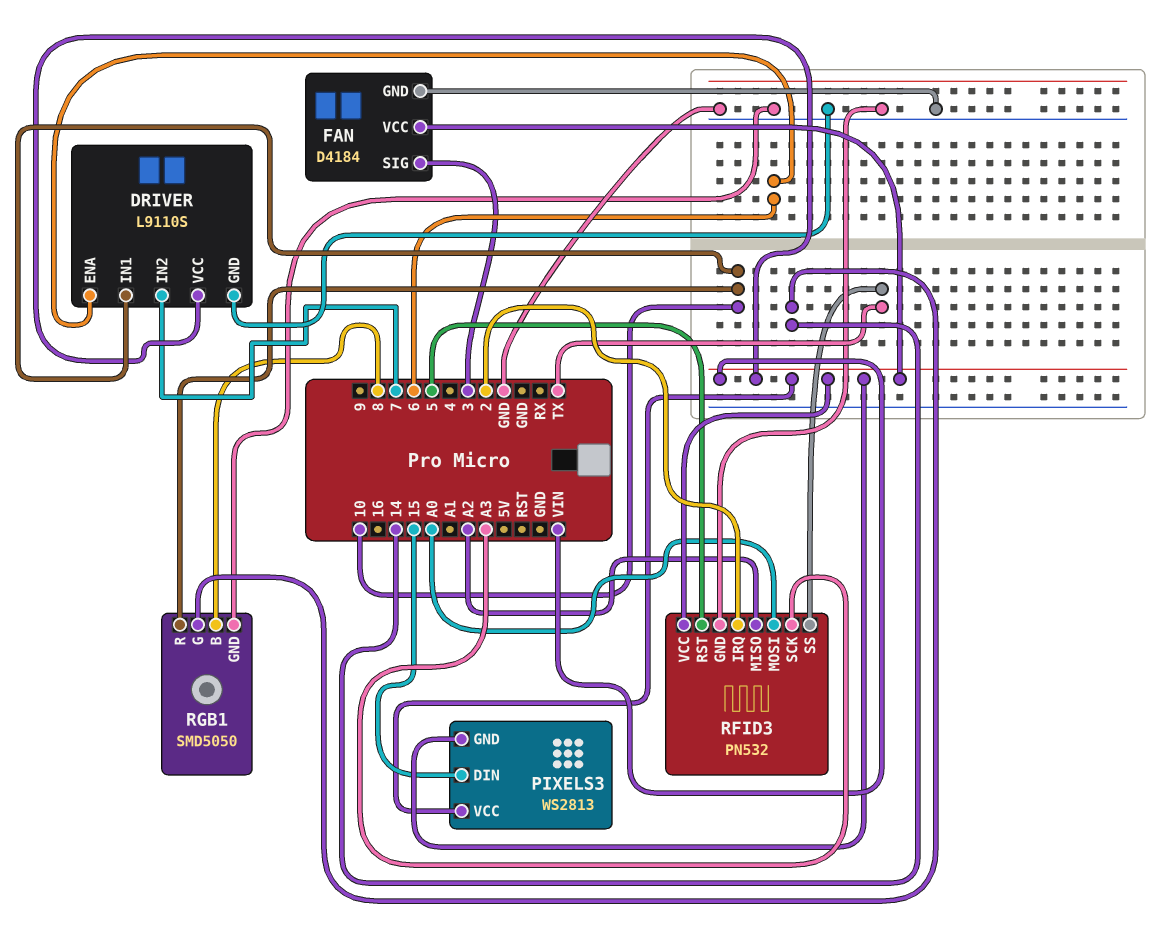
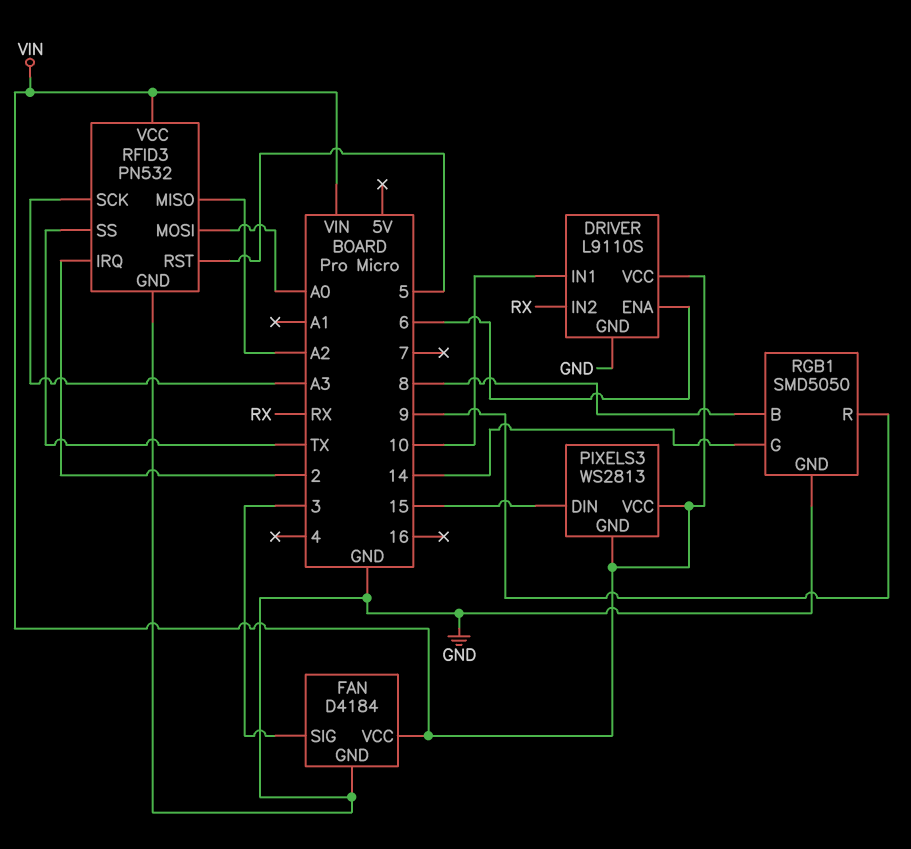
DRIVER pin IN2: 7 -> RX
RGB1 pin R: 10 -> 9

